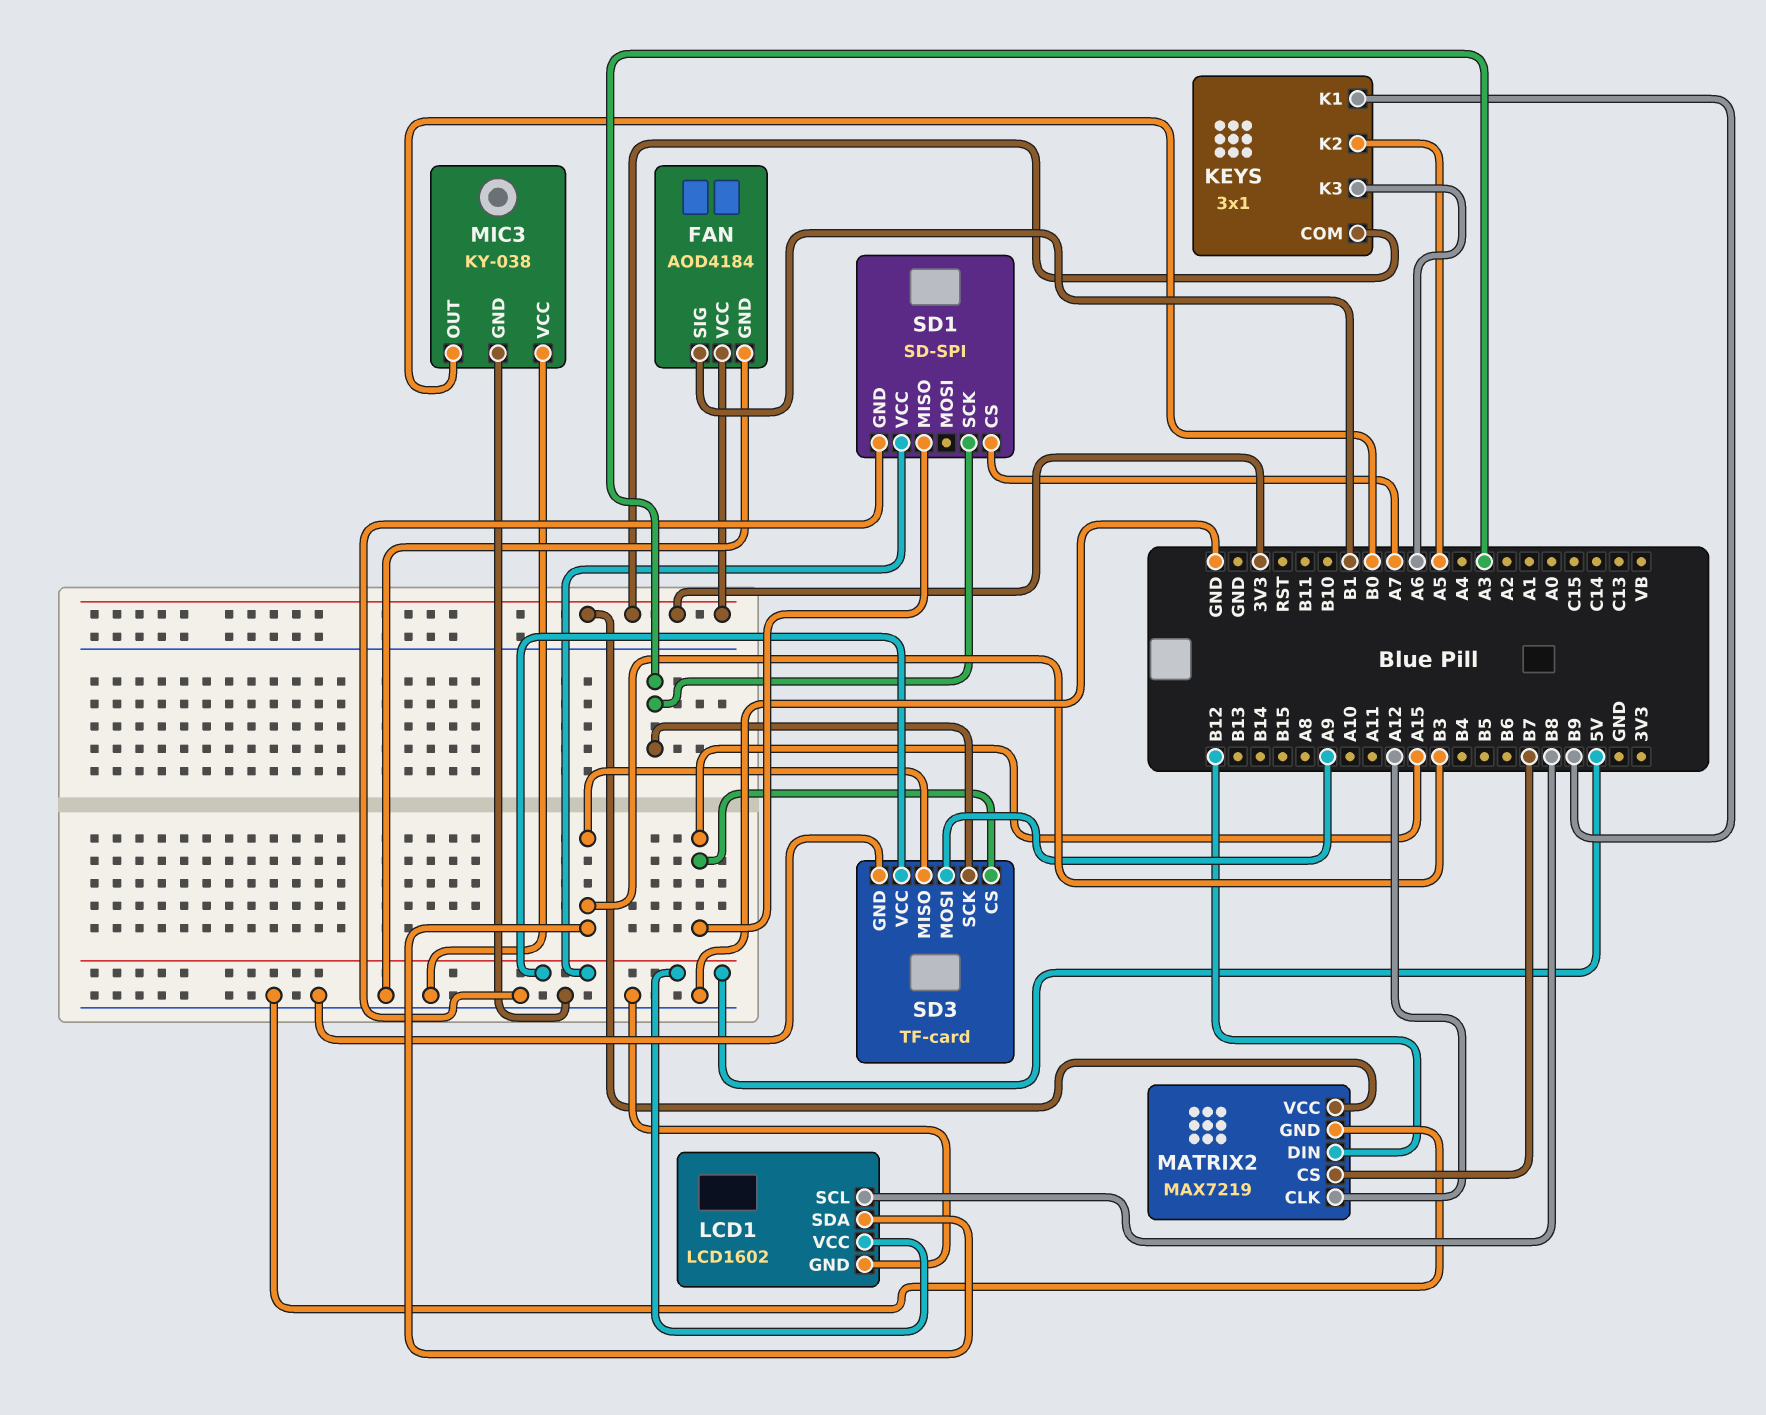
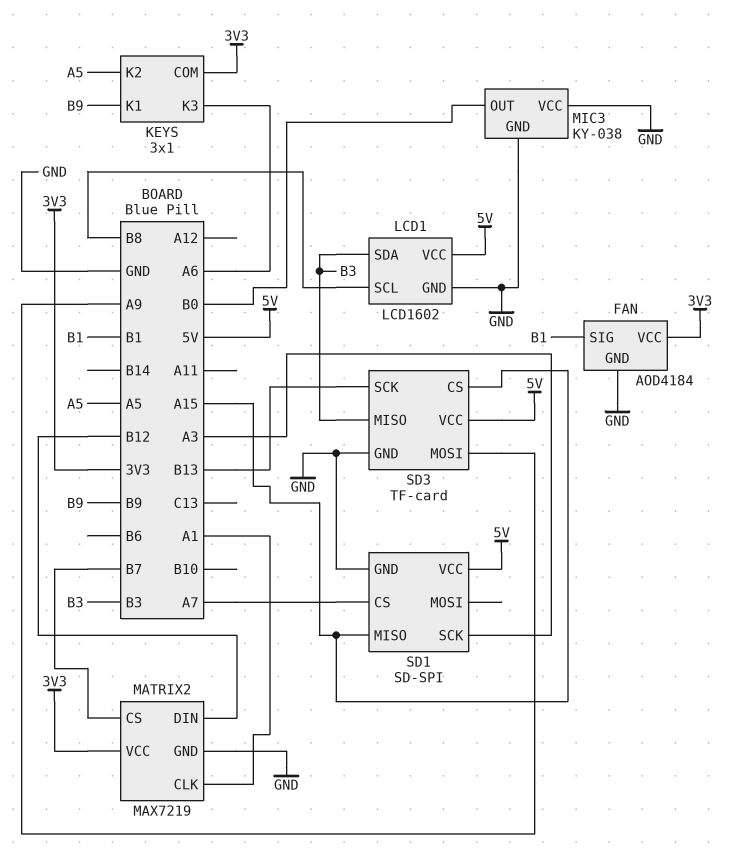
MATRIX2 pin CLK: A12 -> A1
SD3 pin SCK: A3 -> B13

